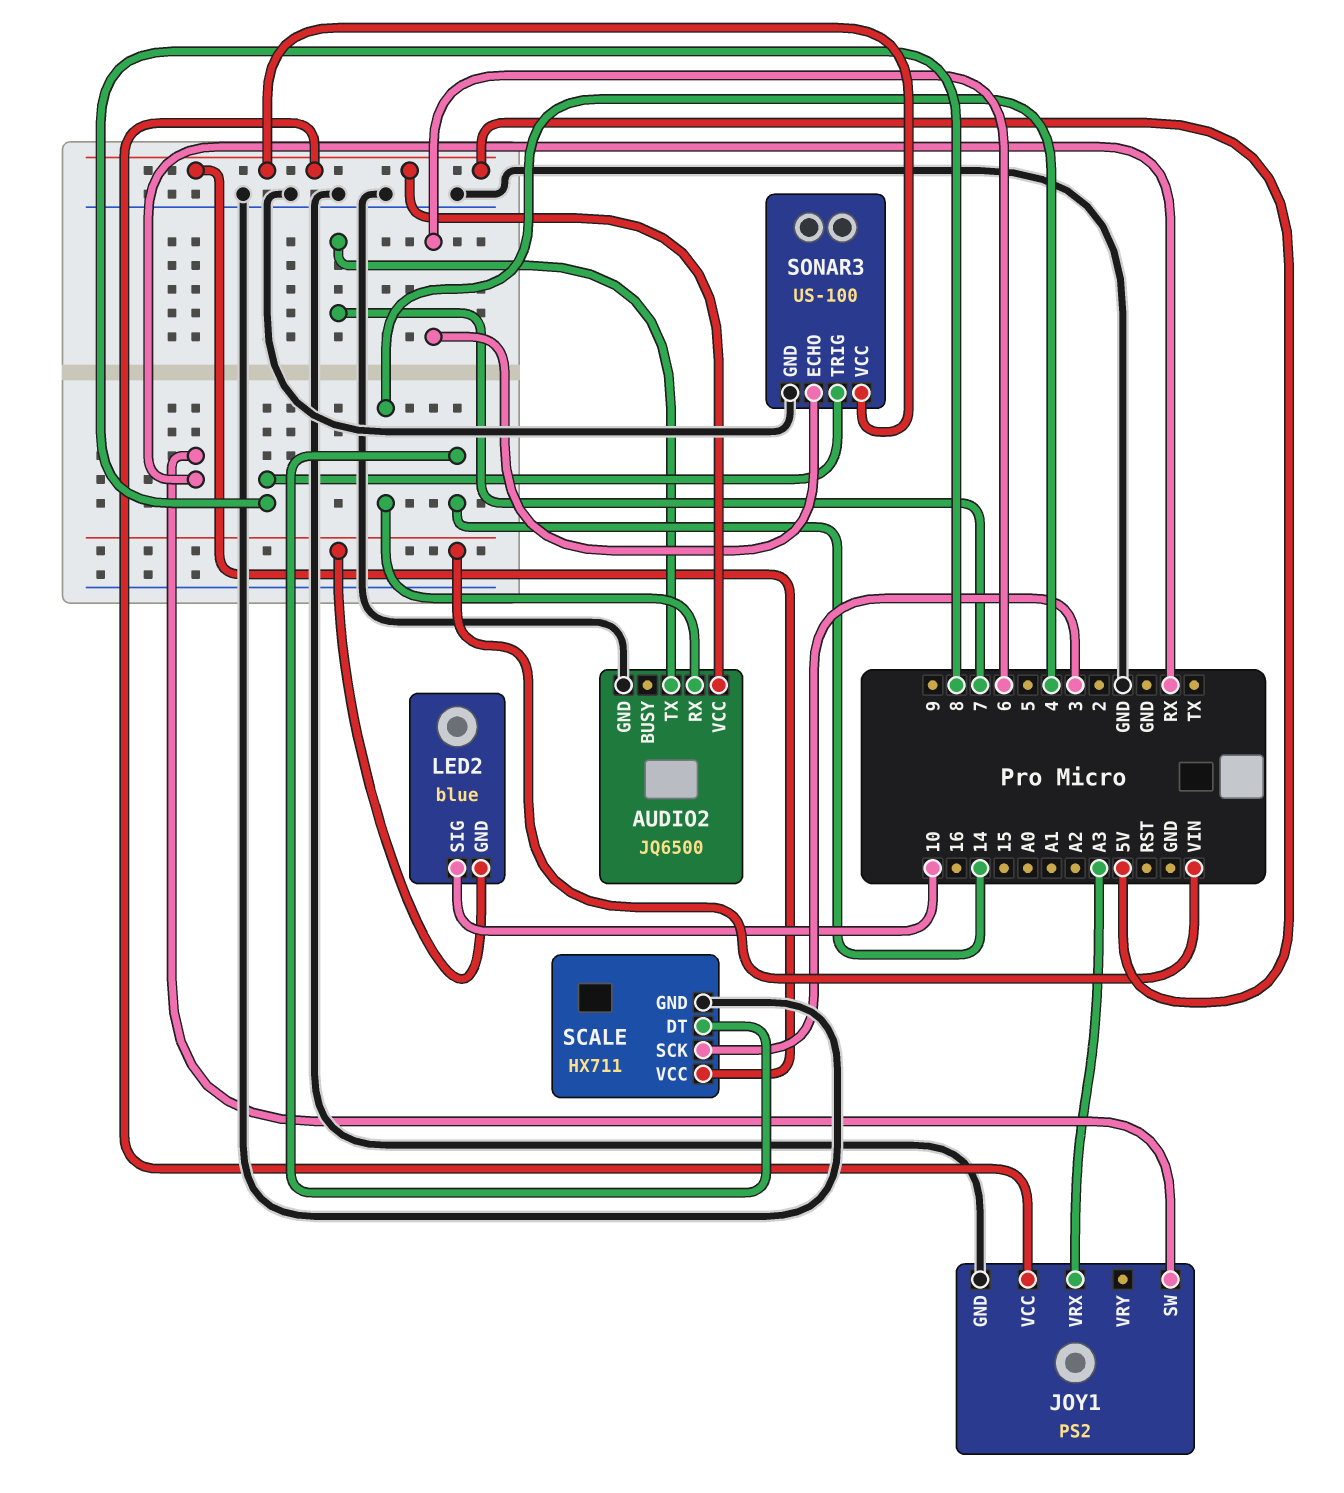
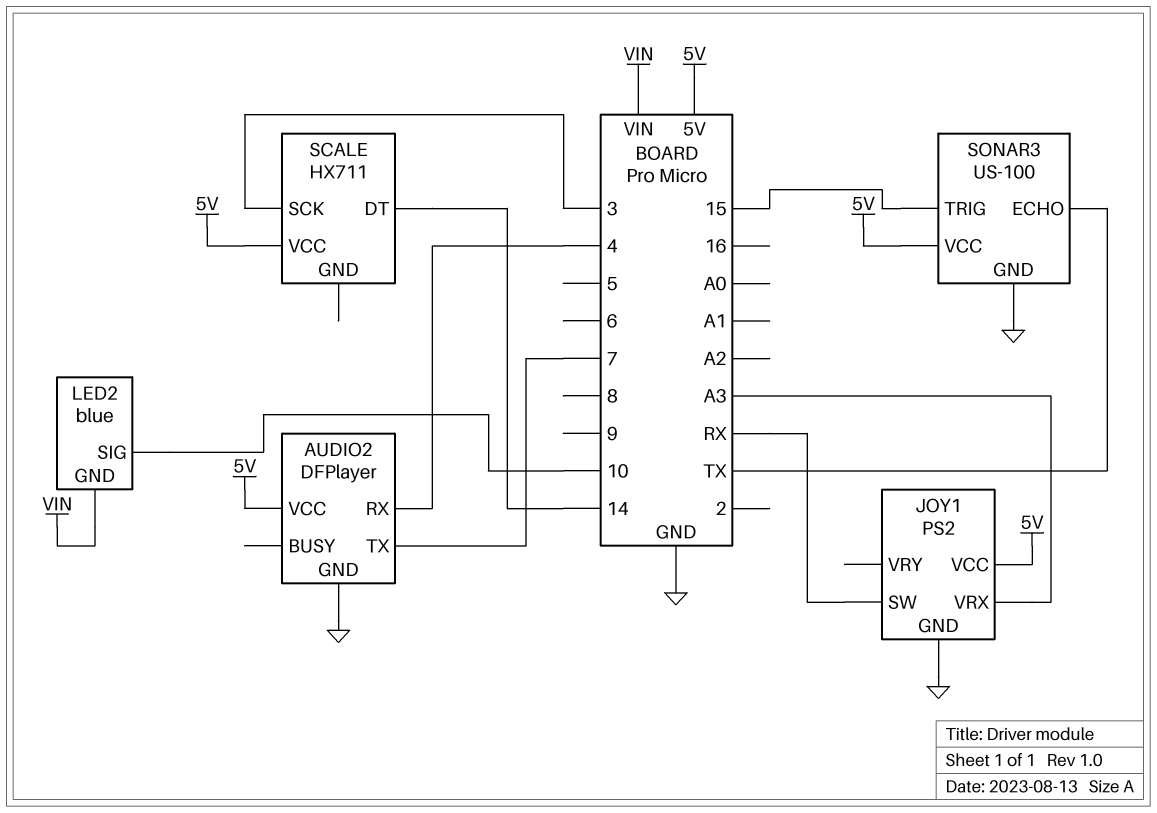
AUDIO2: JQ6500 -> DFPlayer
SCALE pin GND: GND -> none
SONAR3 pin ECHO: 6 -> TX
SONAR3 pin TRIG: 8 -> 15

